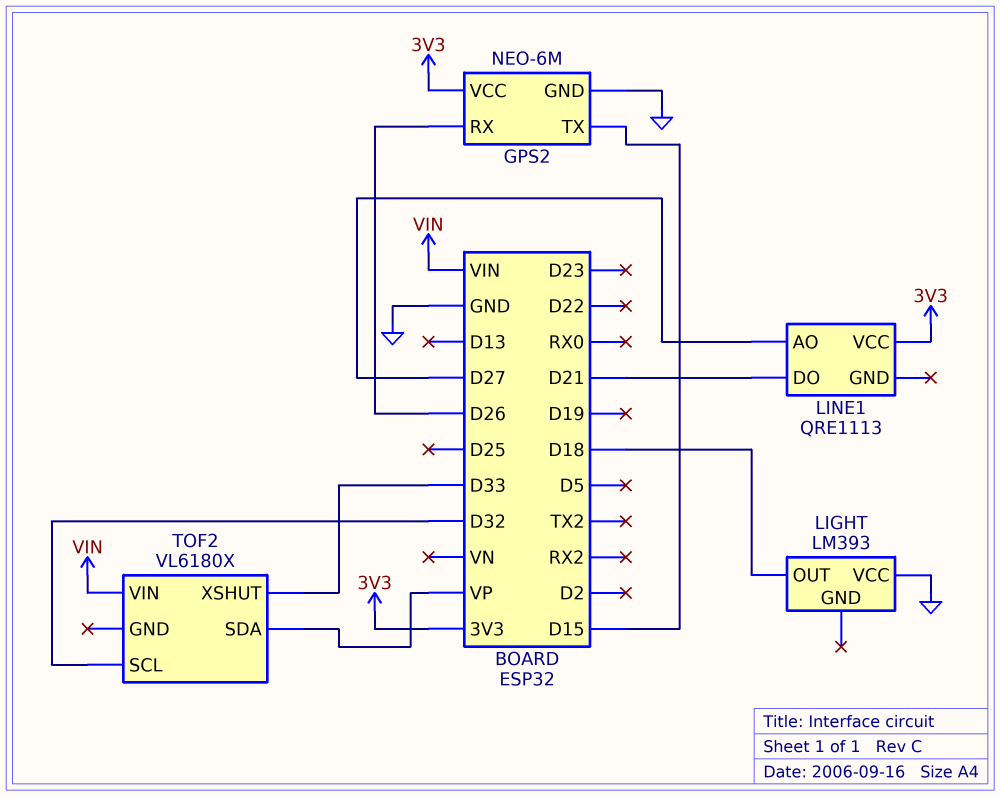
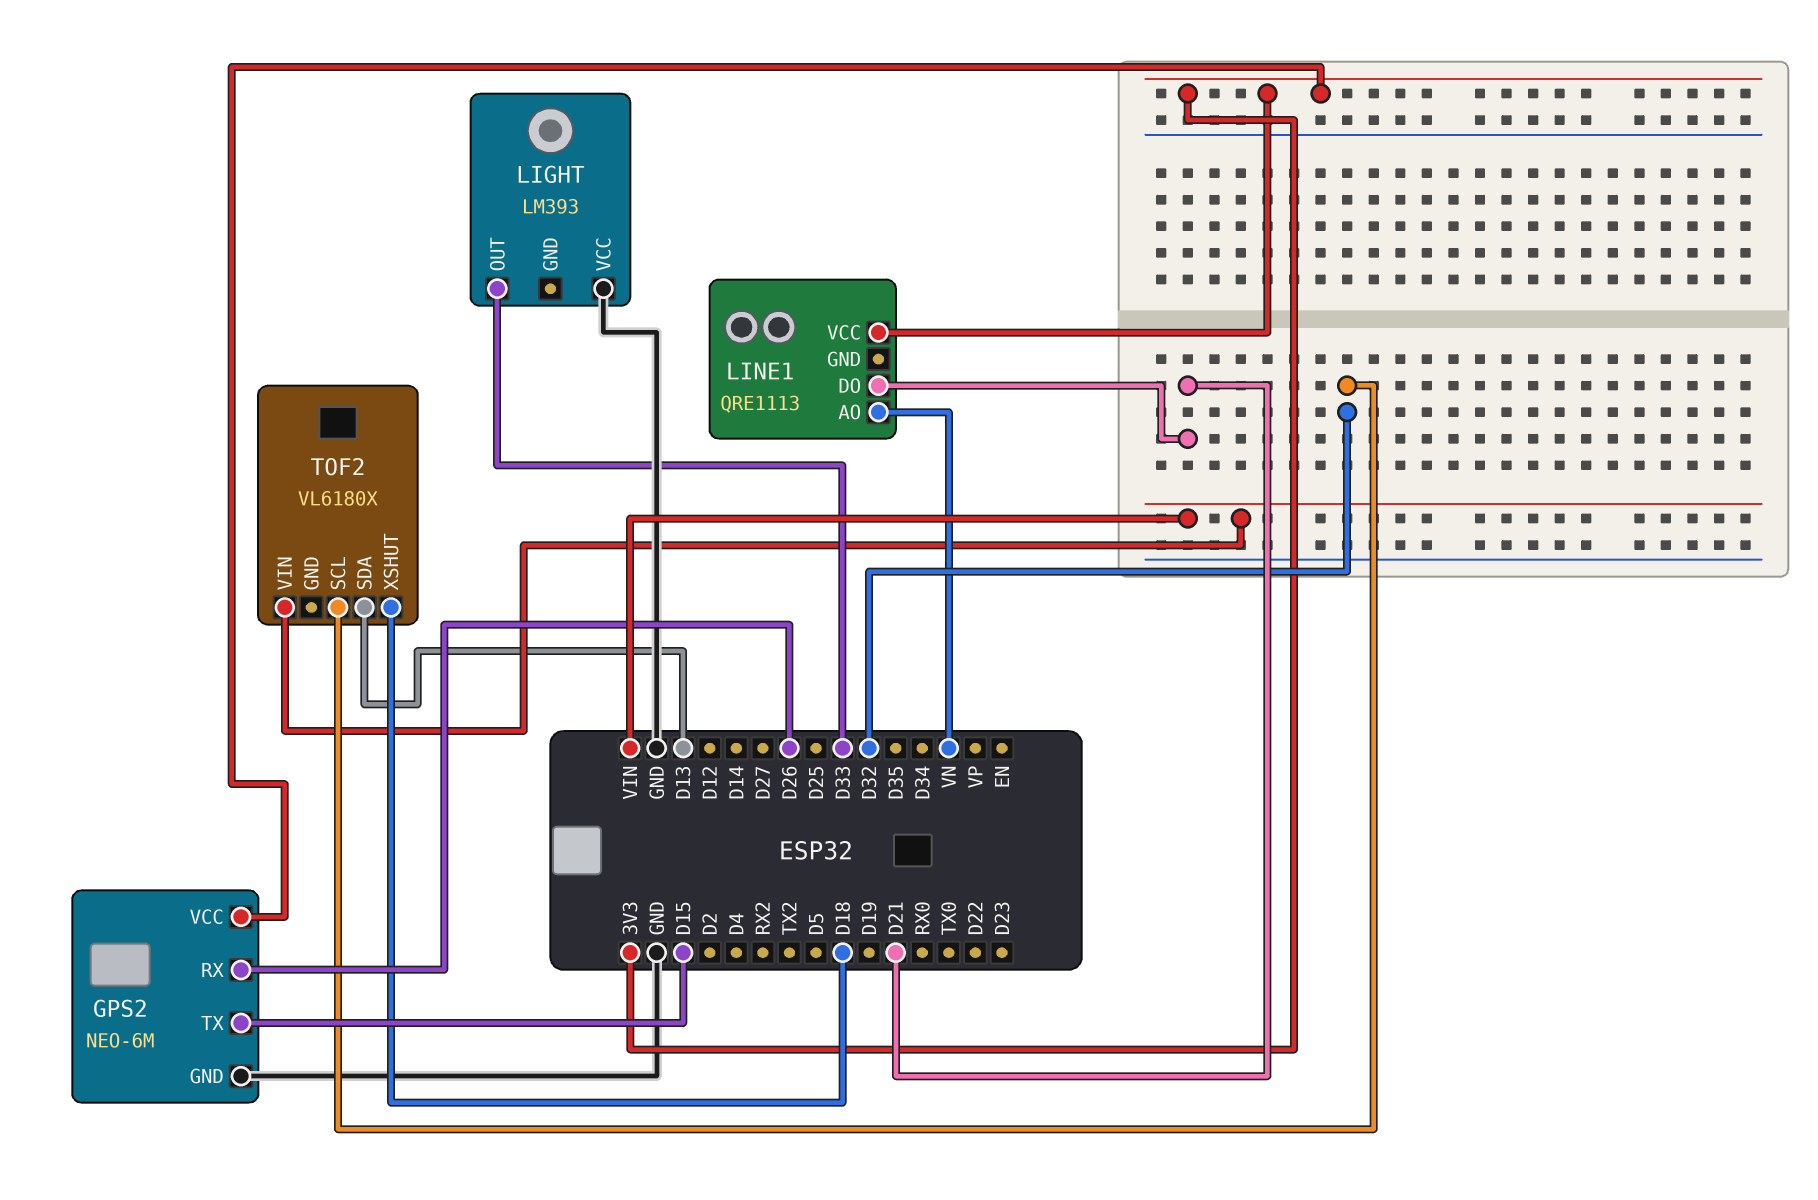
LIGHT pin OUT: D18 -> D33
LINE1 pin AO: D27 -> VN
TOF2 pin SDA: VP -> D13
TOF2 pin XSHUT: D33 -> D18

